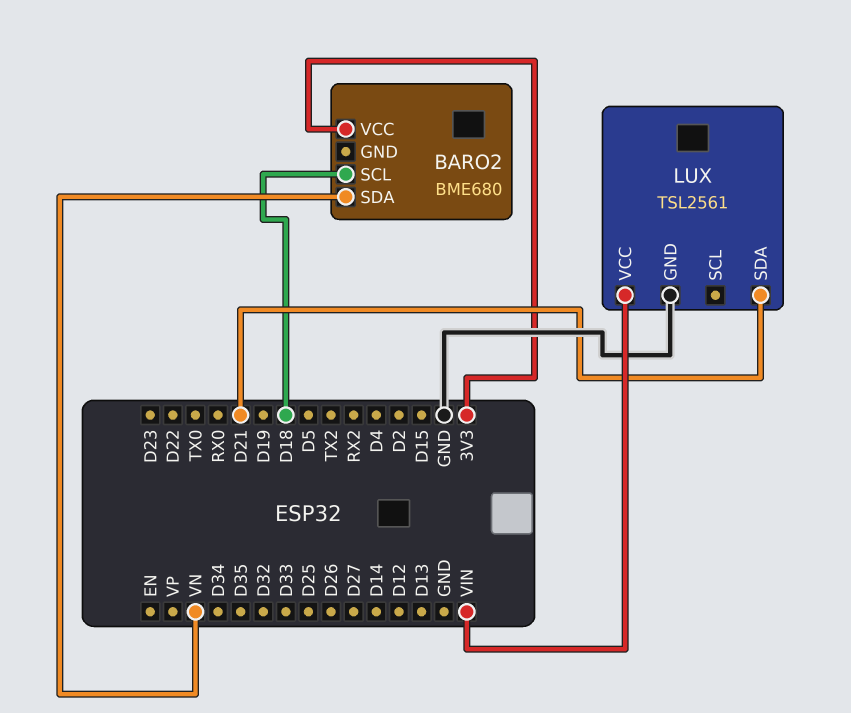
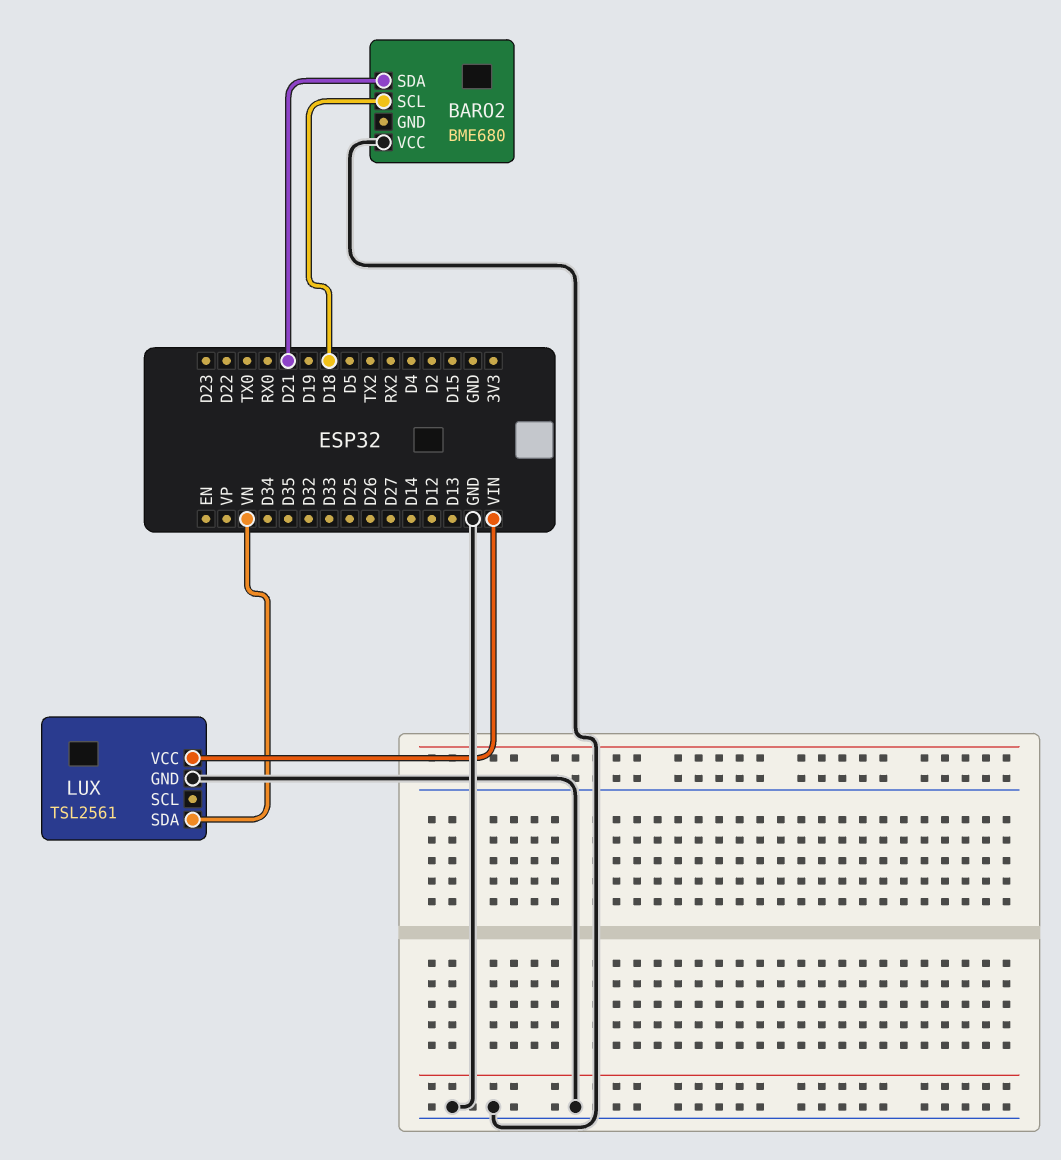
BARO2 pin SDA: VN -> D21
BARO2 pin VCC: 3V3 -> GND
LUX pin SDA: D21 -> VN

